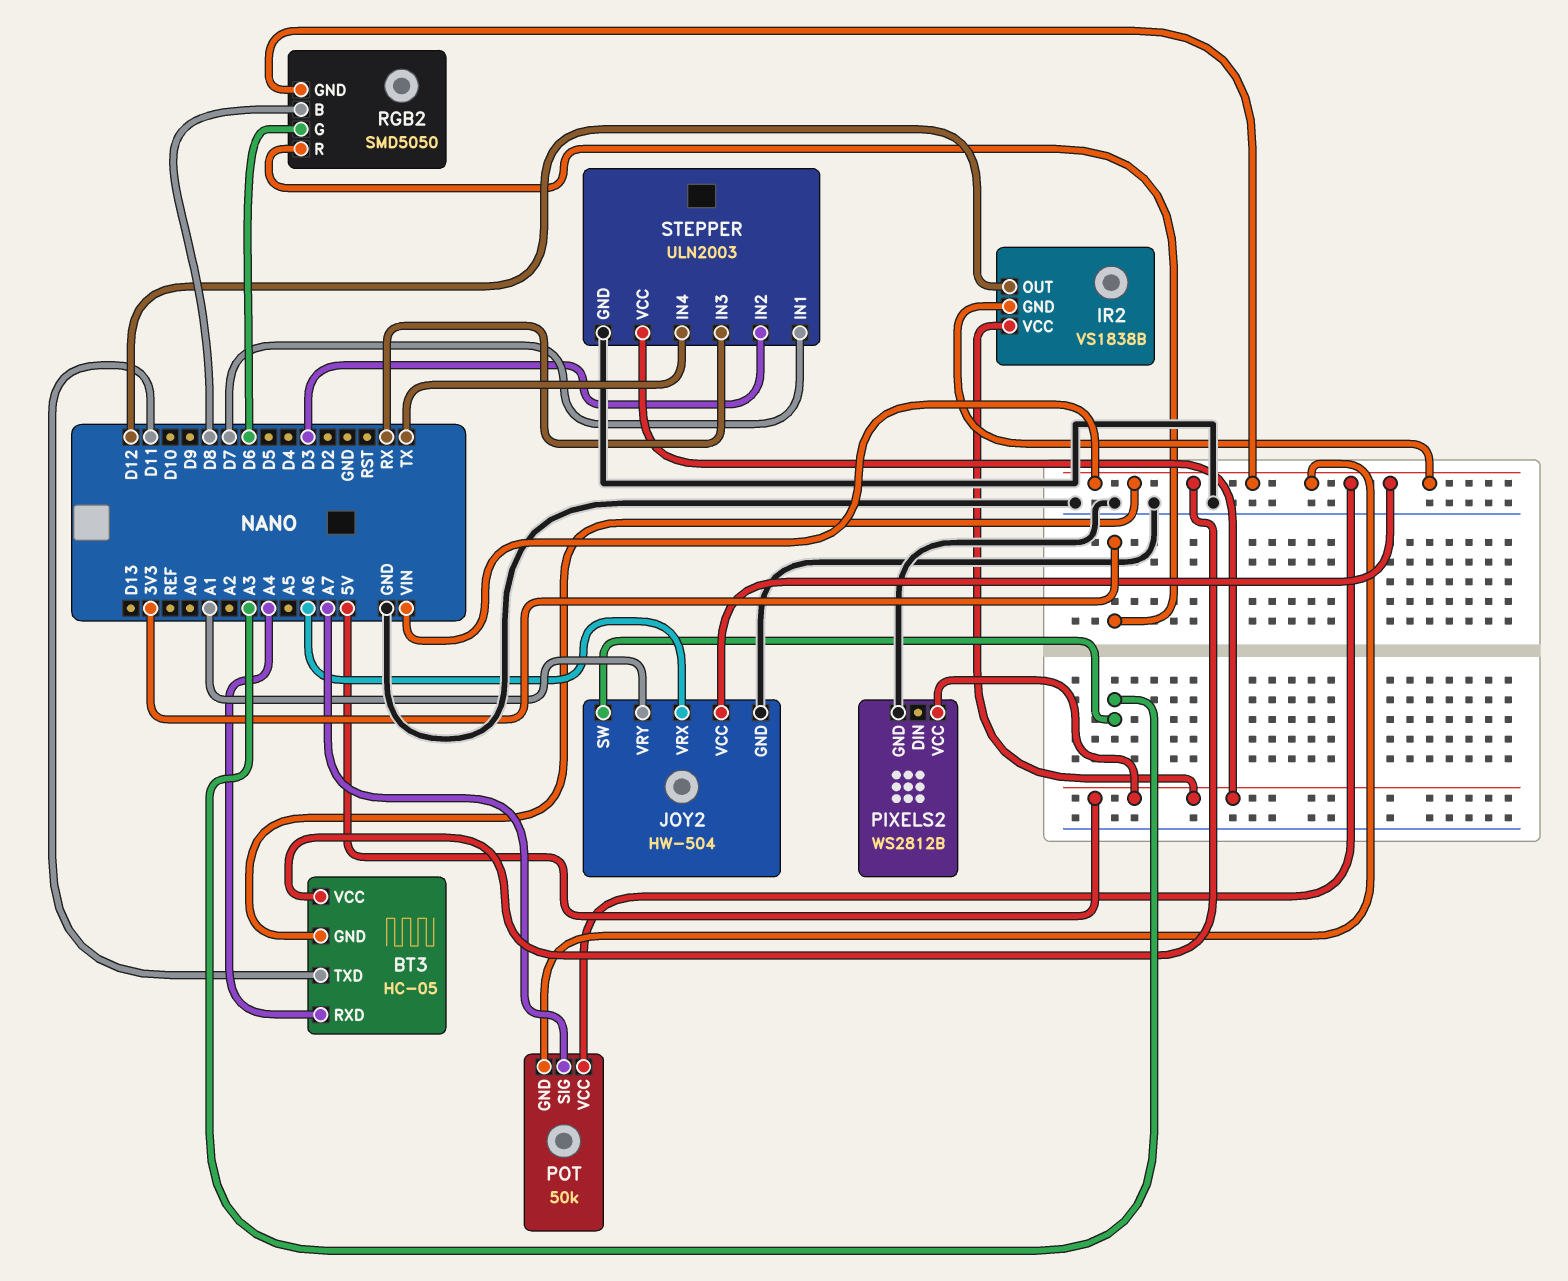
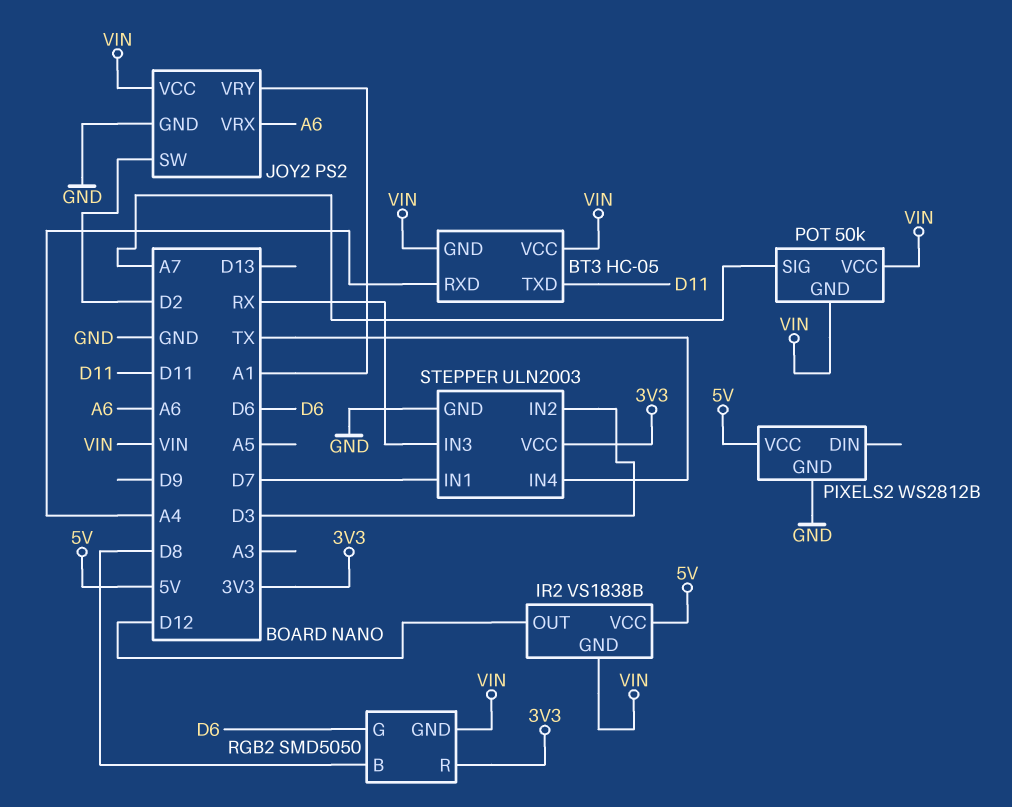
JOY2: HW-504 -> PS2
JOY2 pin SW: A3 -> D2
STEPPER pin VCC: 5V -> 3V3

